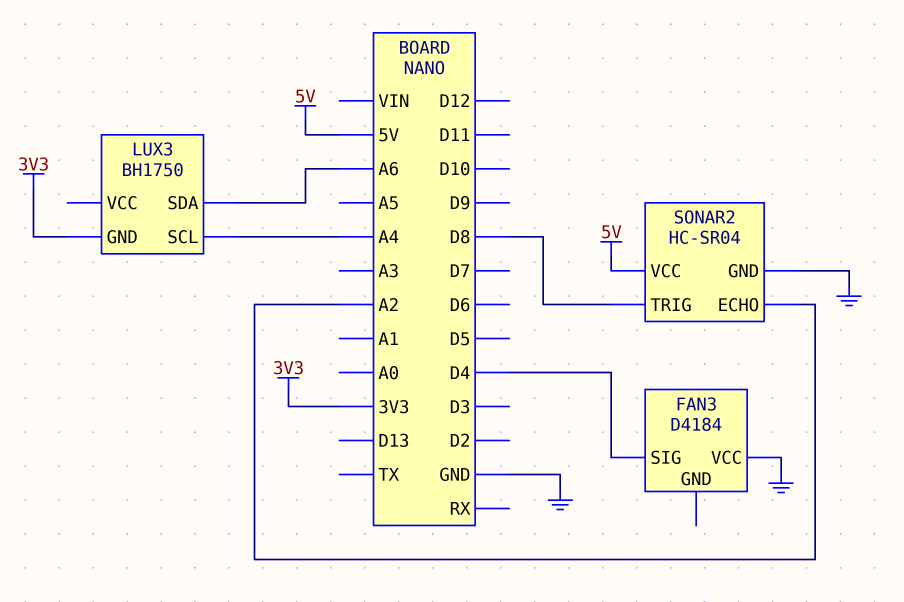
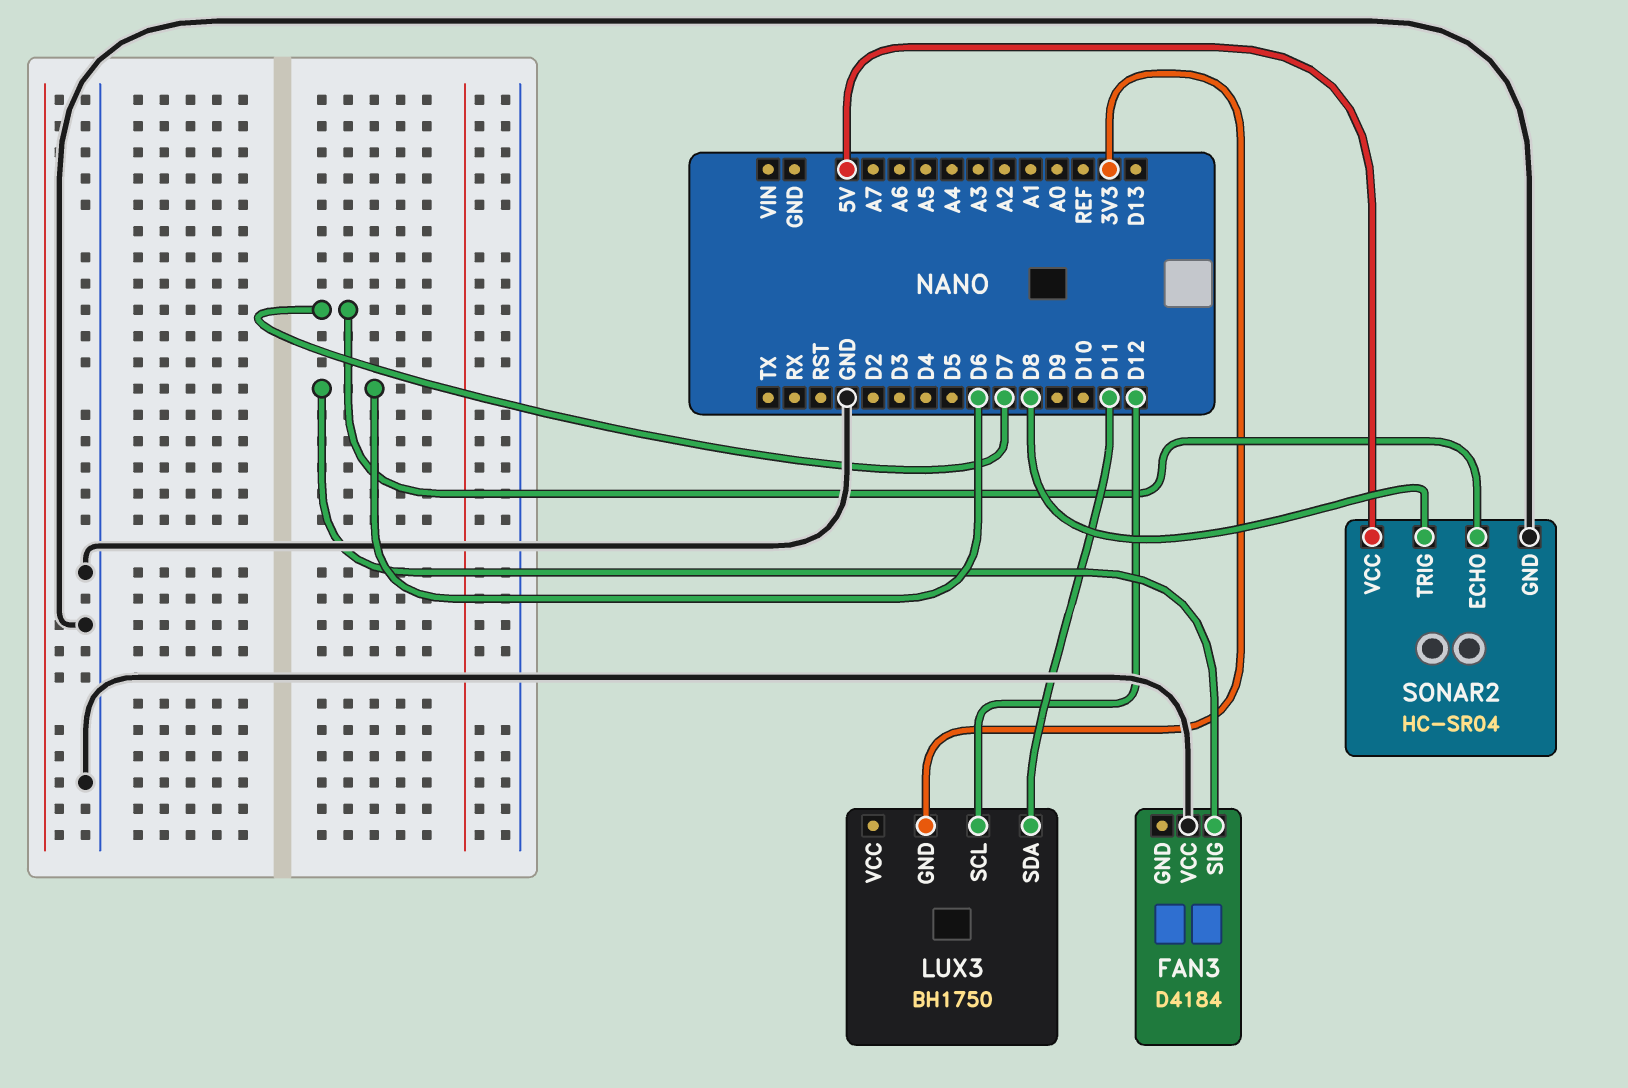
FAN3 pin SIG: D4 -> D6
LUX3 pin SCL: A4 -> D12
LUX3 pin SDA: A6 -> D11
SONAR2 pin ECHO: A2 -> D7

